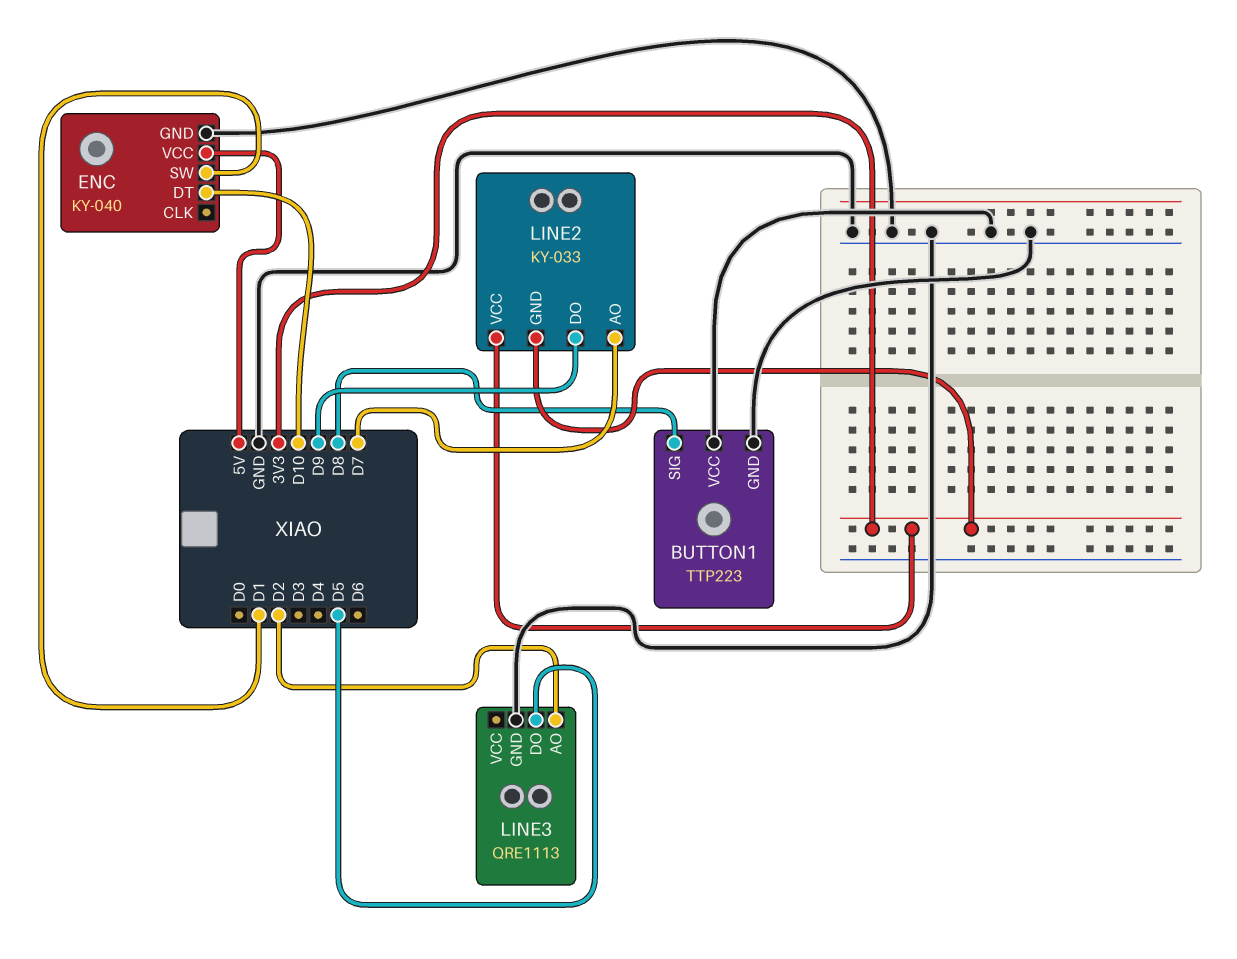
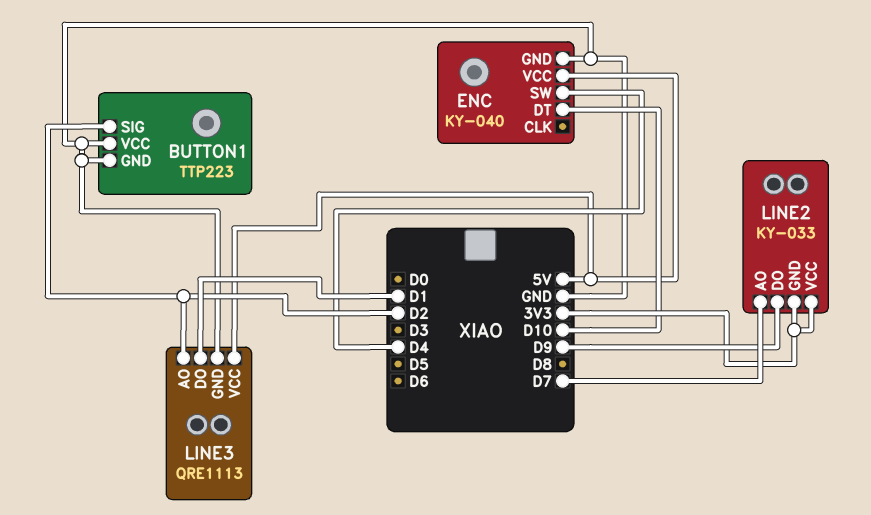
BUTTON1 pin SIG: D8 -> D2
ENC pin SW: D1 -> D4
LINE3 pin DO: D5 -> D1
LINE3 pin VCC: none -> 5V

